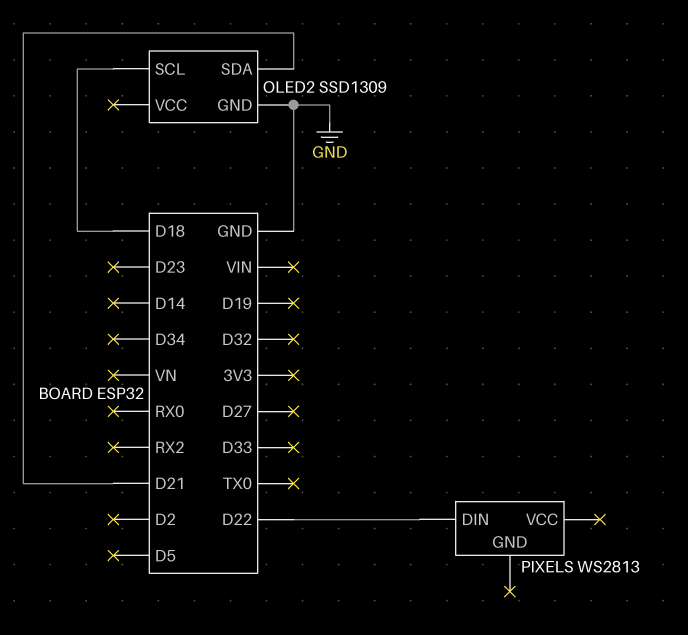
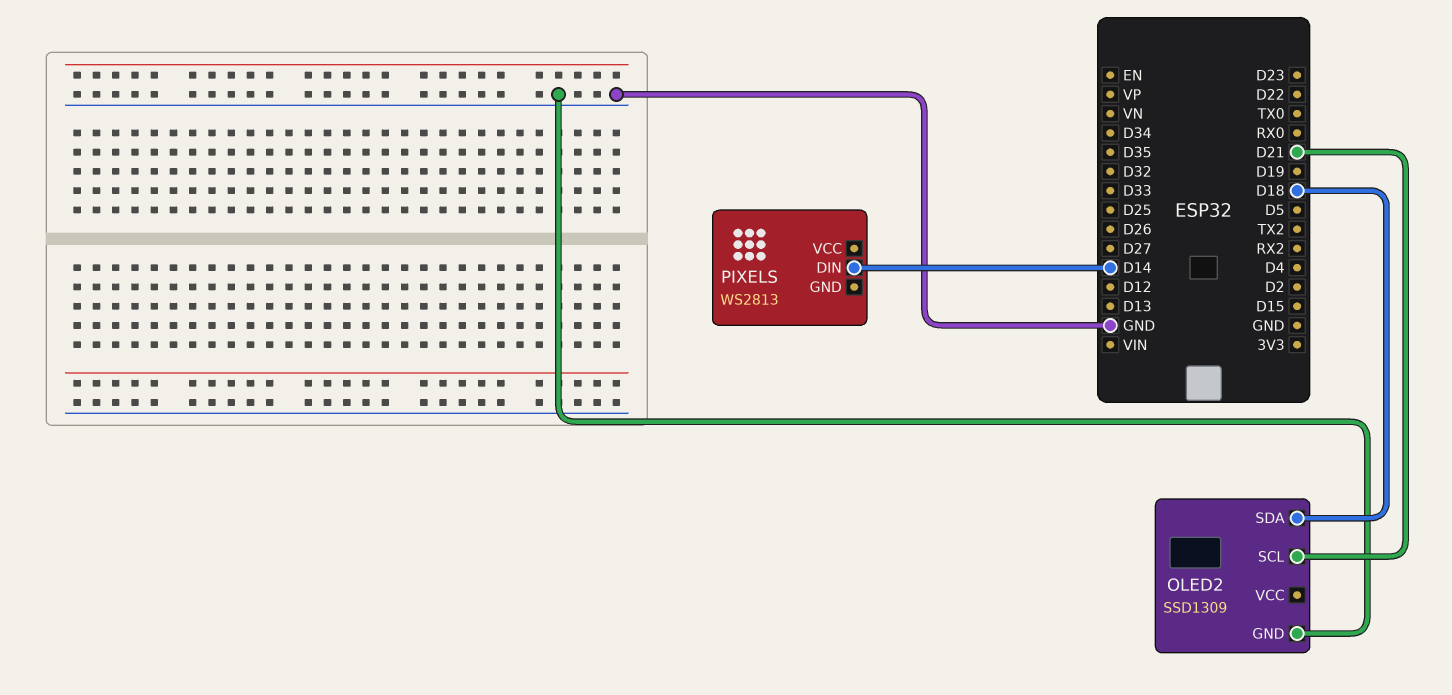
OLED2 pin SCL: D18 -> D21
OLED2 pin SDA: D21 -> D18
PIXELS pin DIN: D22 -> D14

